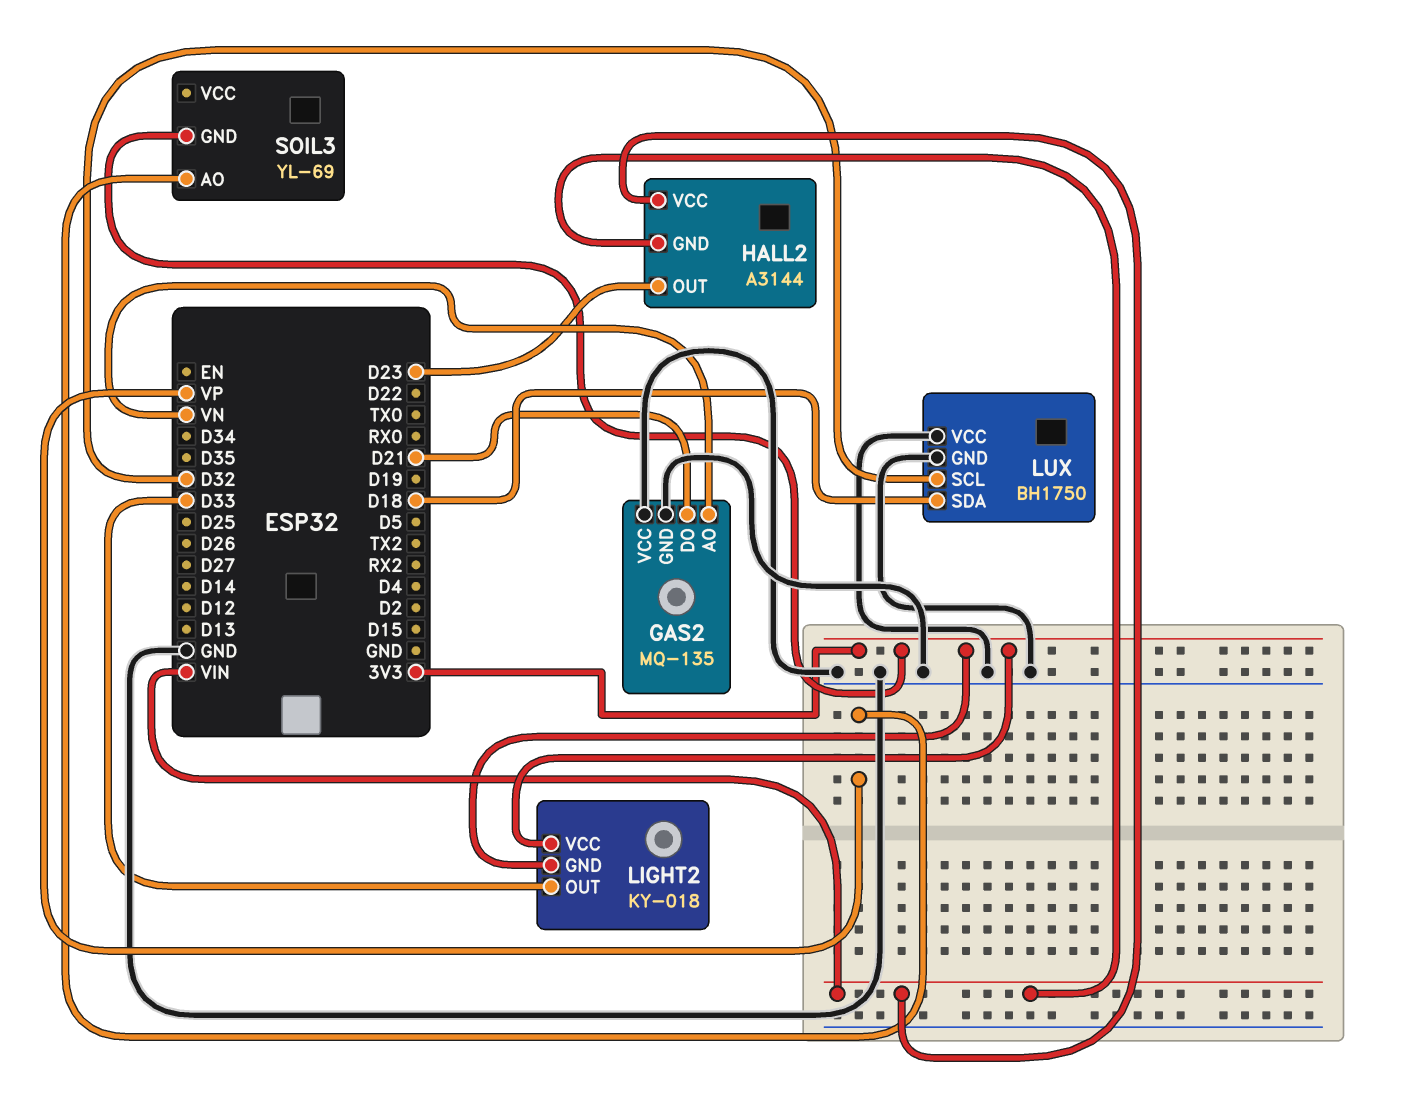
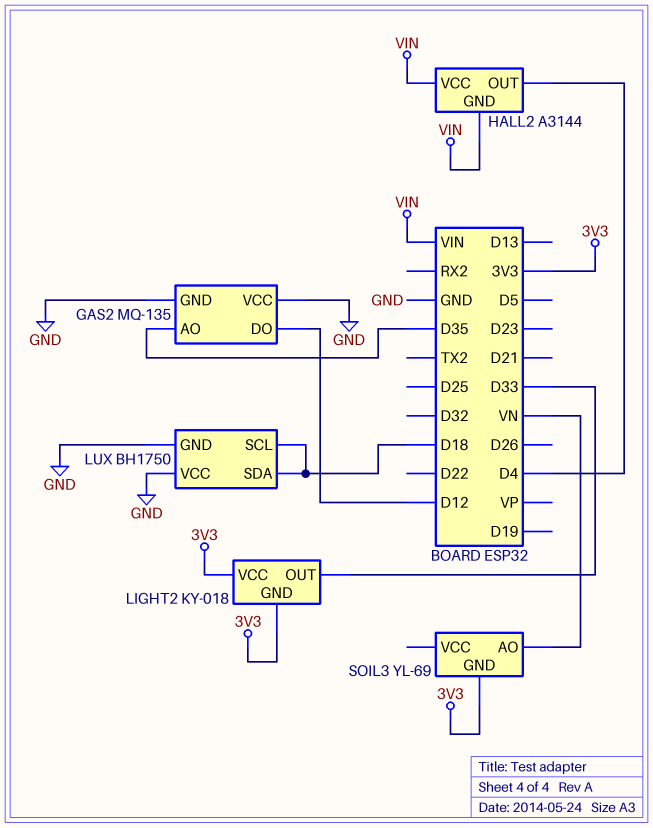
GAS2 pin AO: VN -> D35
GAS2 pin DO: D21 -> D12
HALL2 pin OUT: D23 -> D4
LUX pin SCL: D32 -> D18
SOIL3 pin AO: VP -> VN

